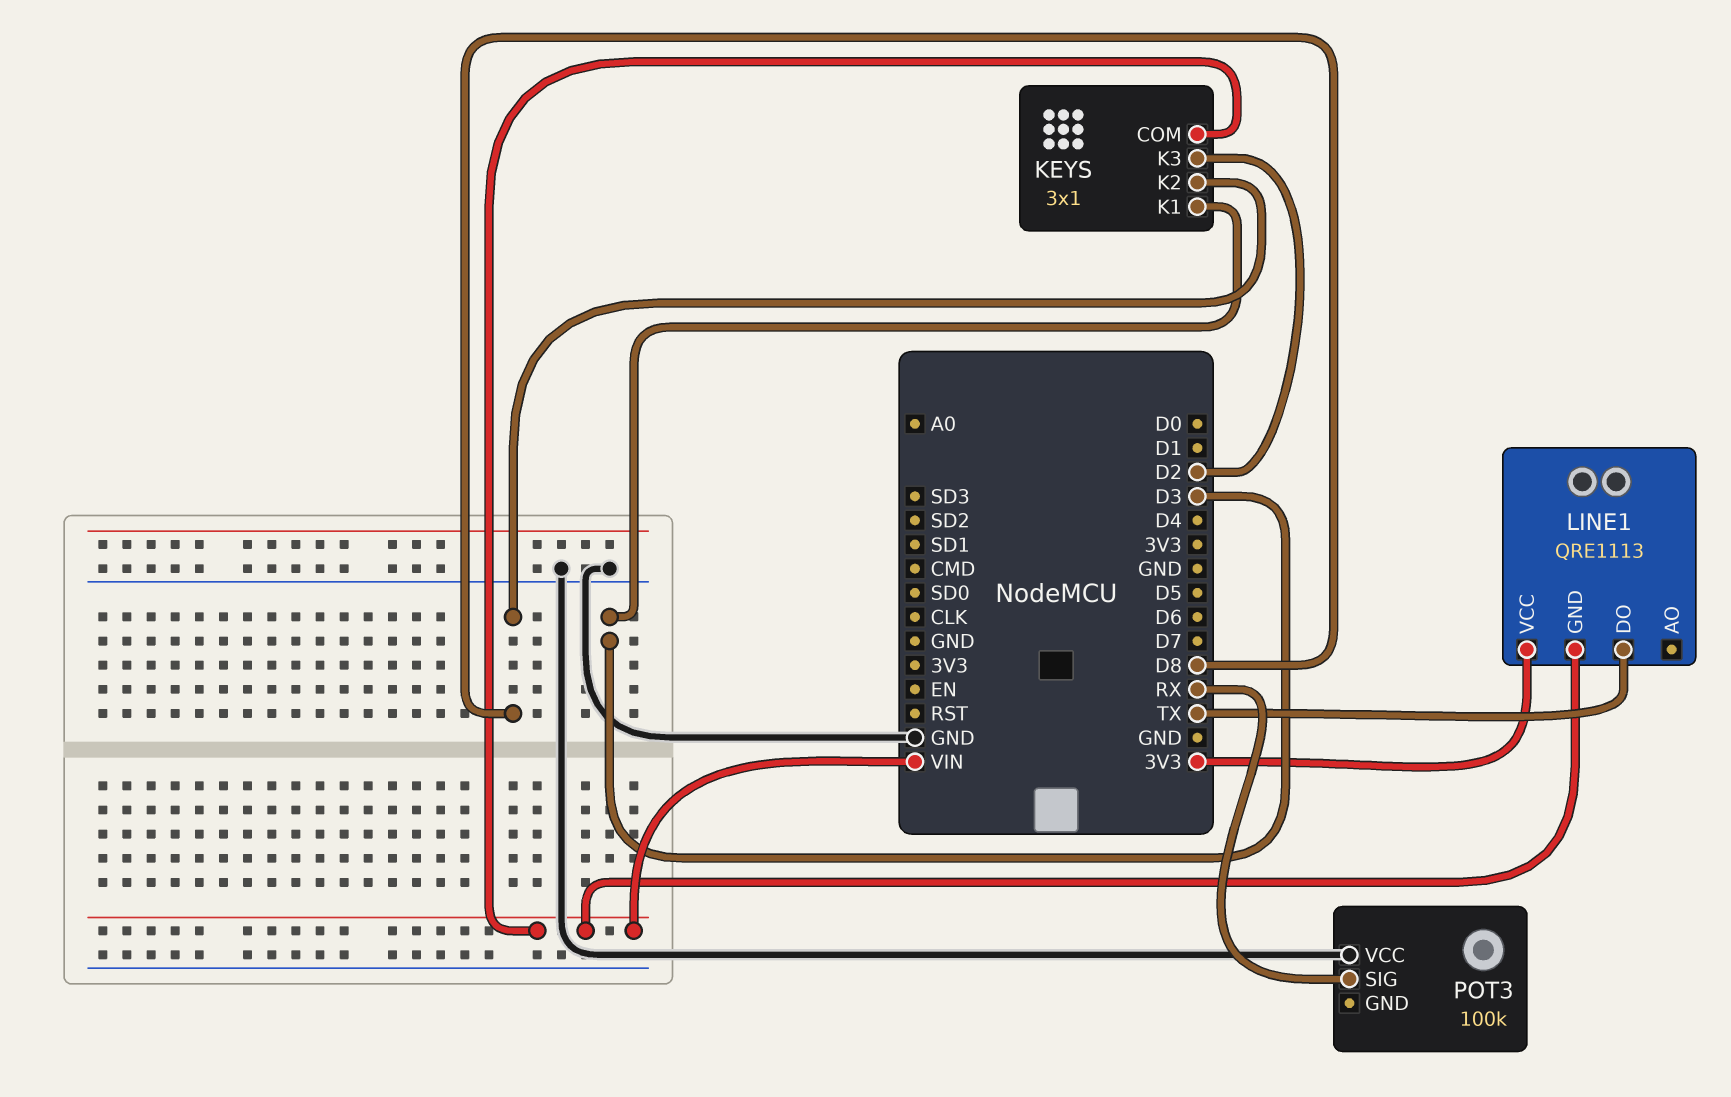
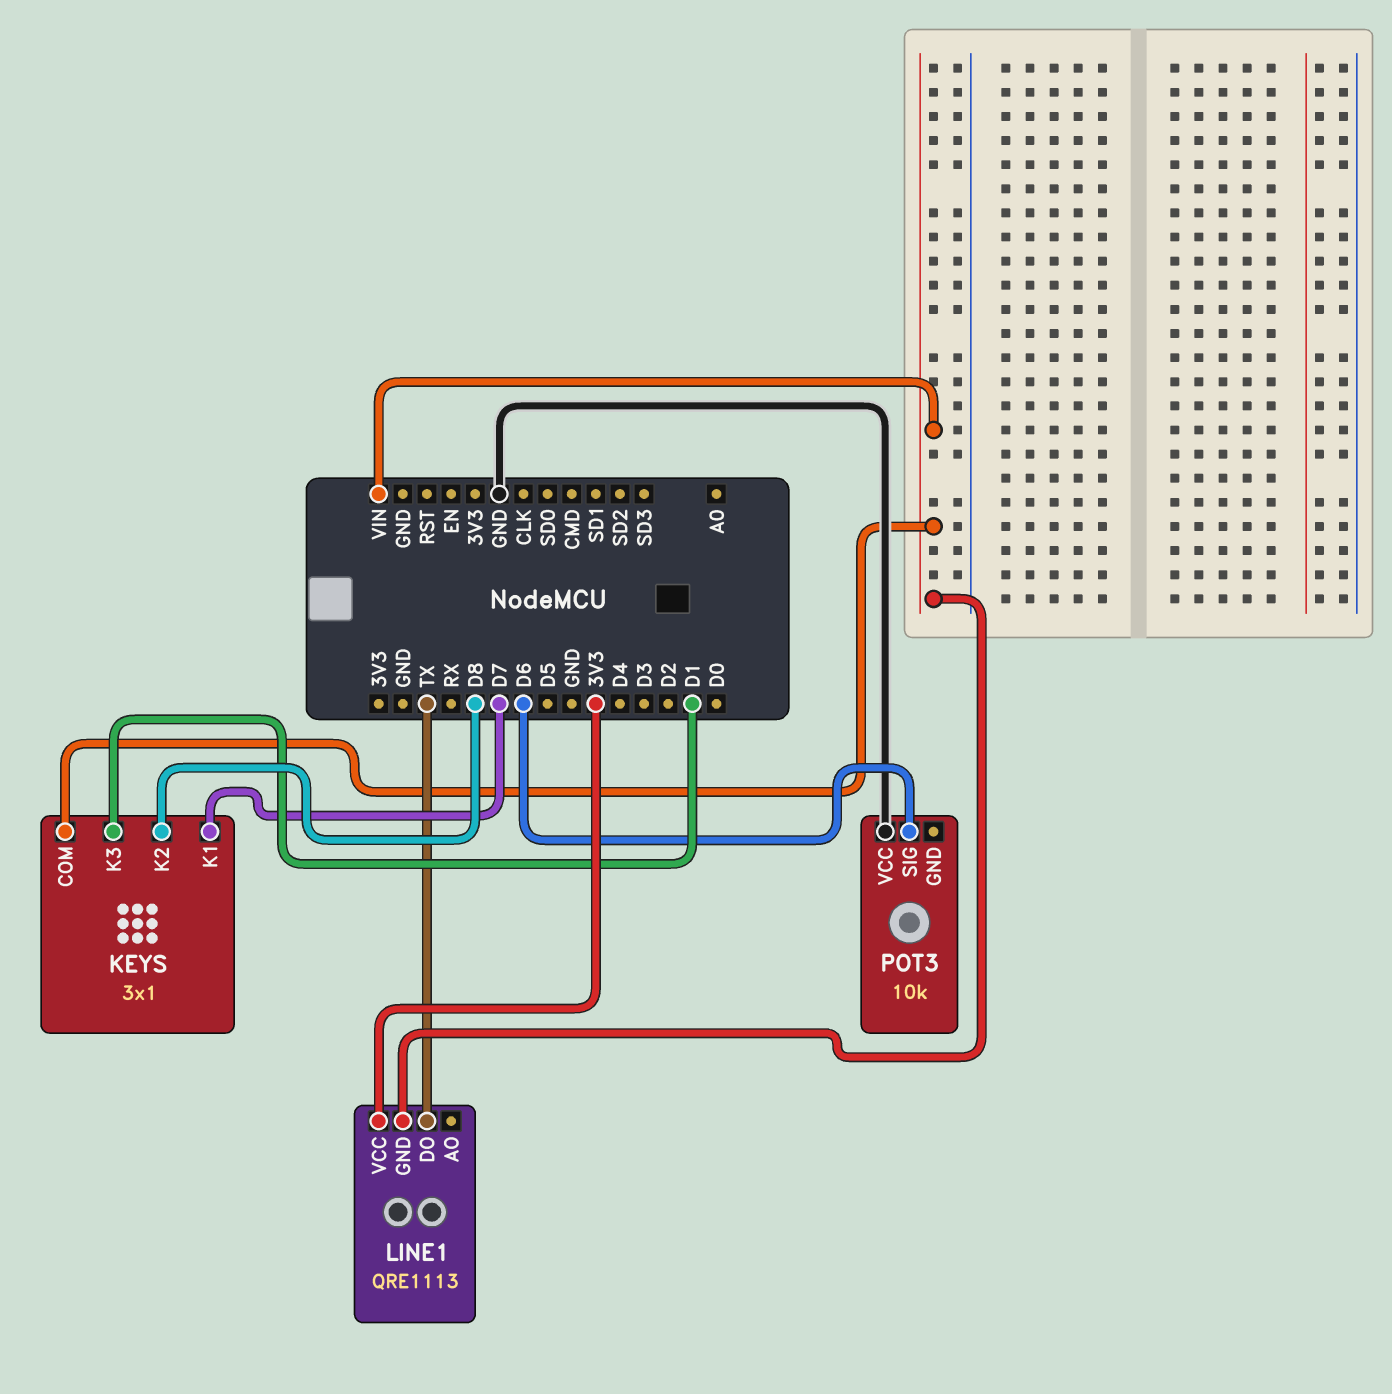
KEYS pin K1: D3 -> D7
KEYS pin K3: D2 -> D1
POT3: 100k -> 10k
POT3 pin SIG: RX -> D6

